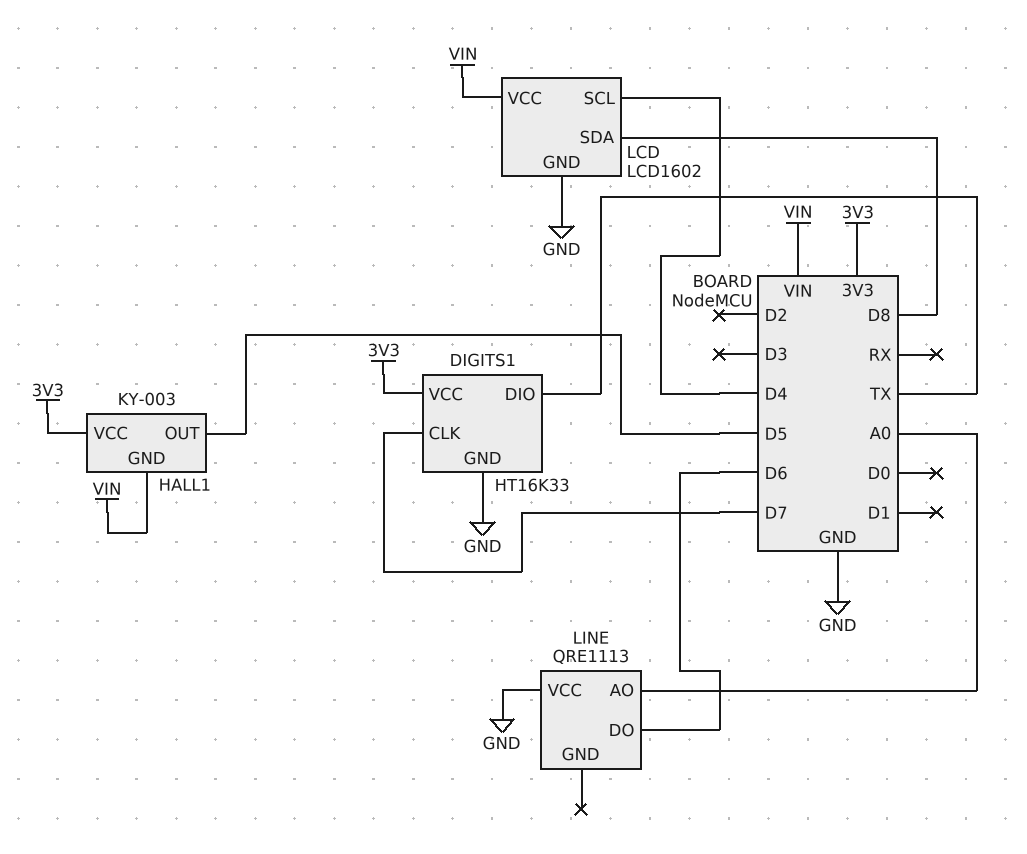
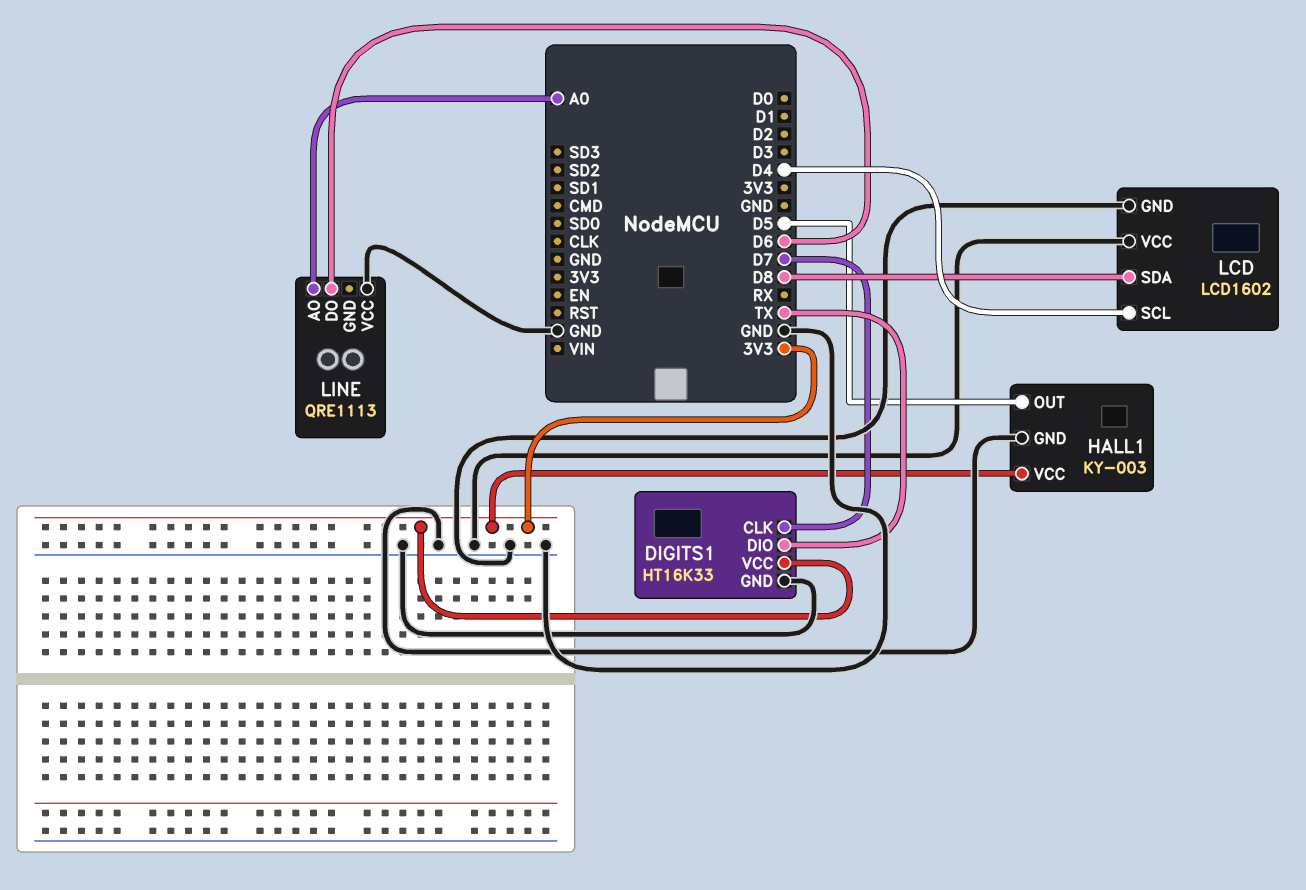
HALL1 pin GND: VIN -> GND
LCD pin VCC: VIN -> GND

